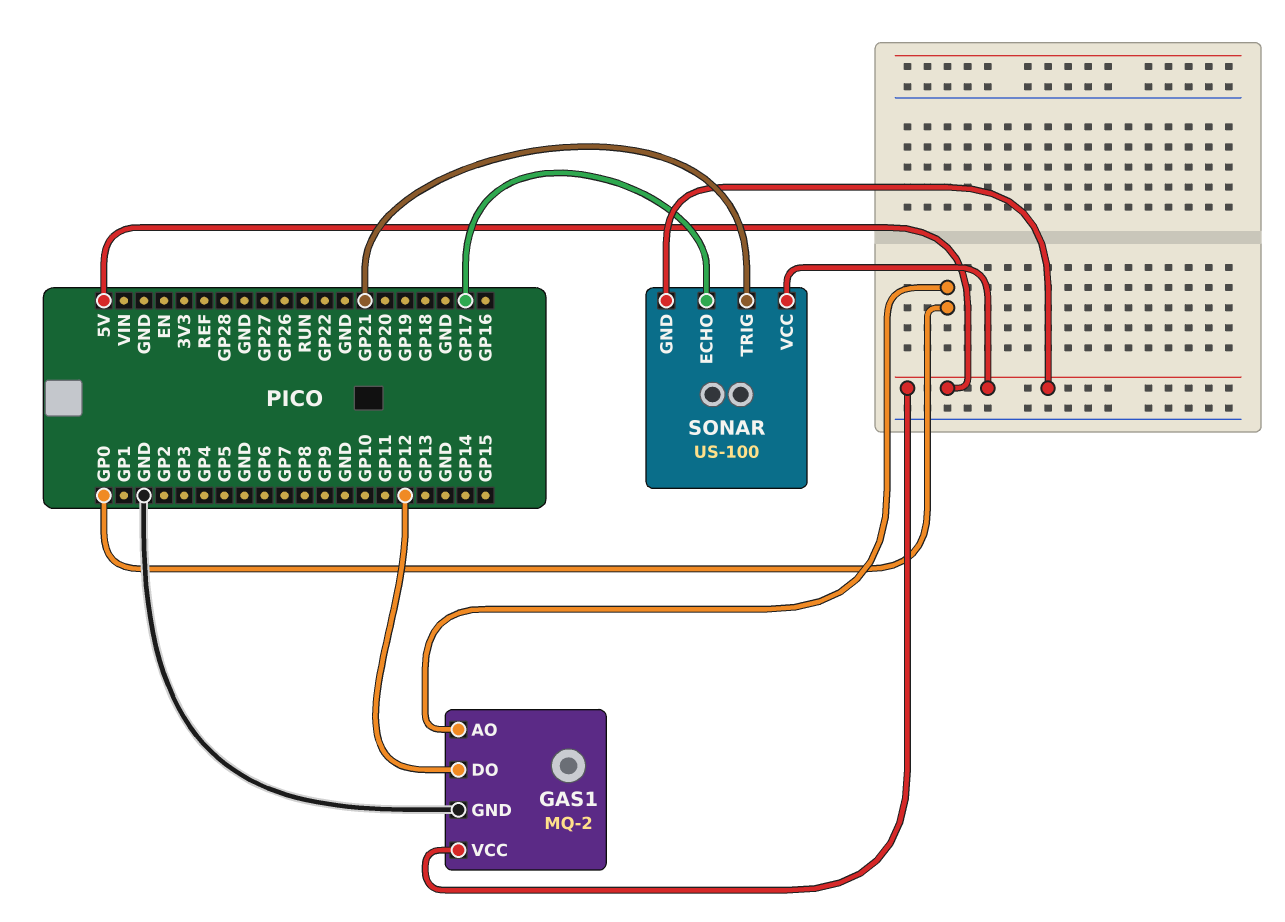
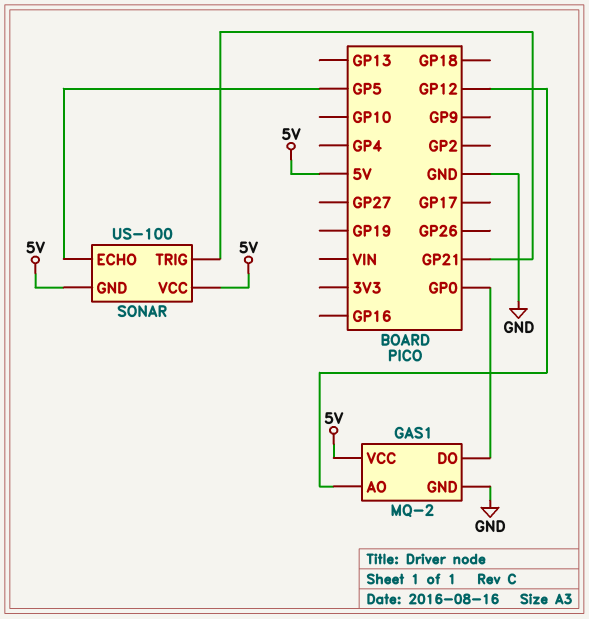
GAS1 pin AO: GP0 -> GP12
GAS1 pin DO: GP12 -> GP0
SONAR pin ECHO: GP17 -> GP5

